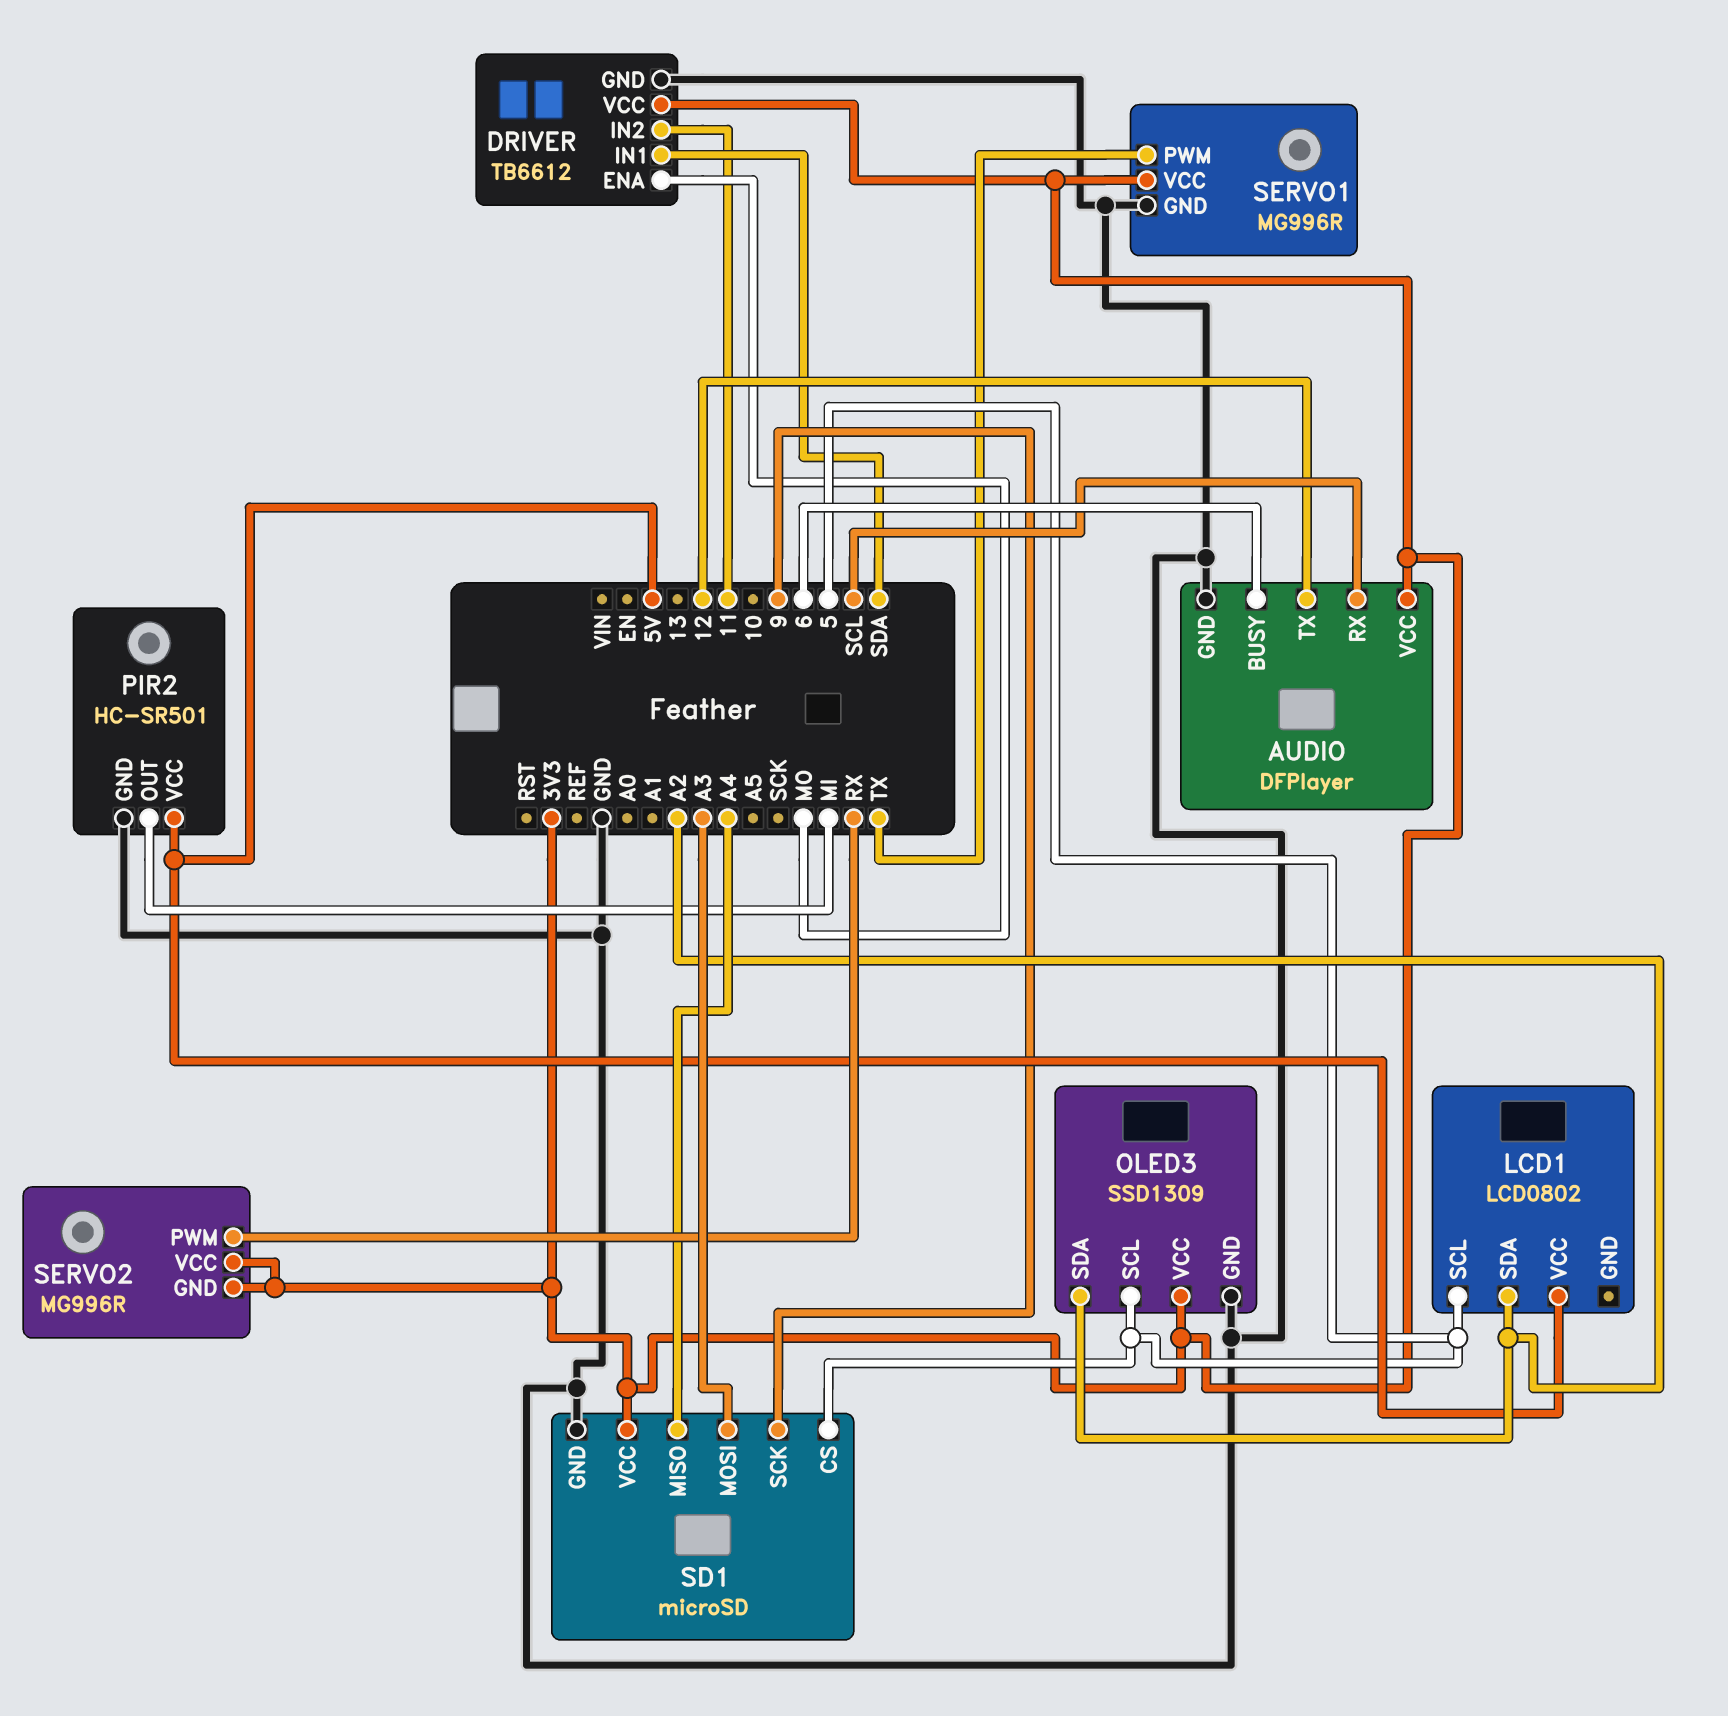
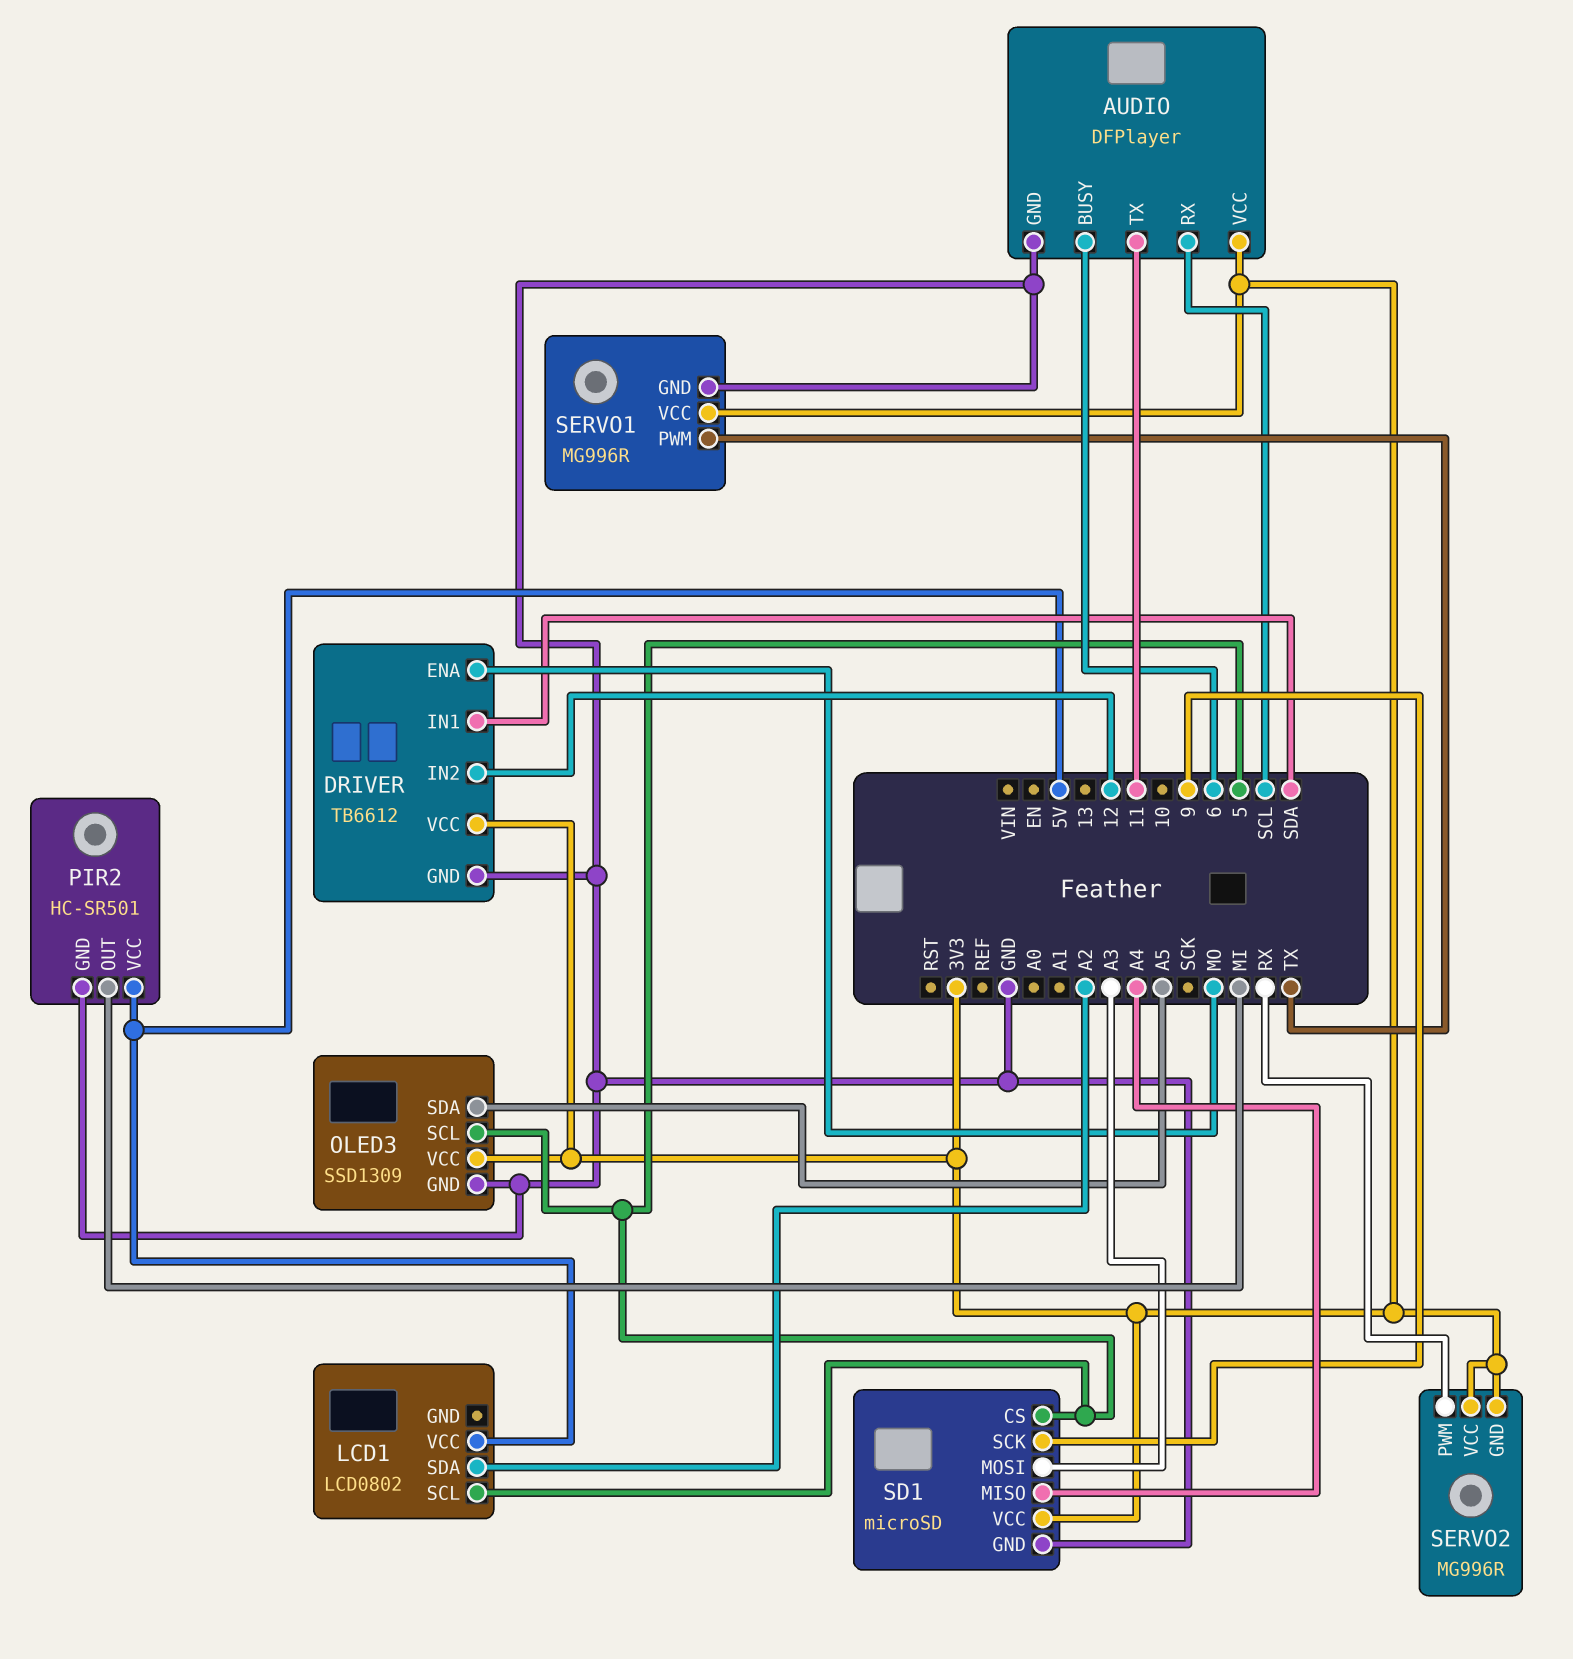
AUDIO pin TX: 12 -> 11
DRIVER pin IN2: 11 -> 12
OLED3 pin SDA: A2 -> A5

